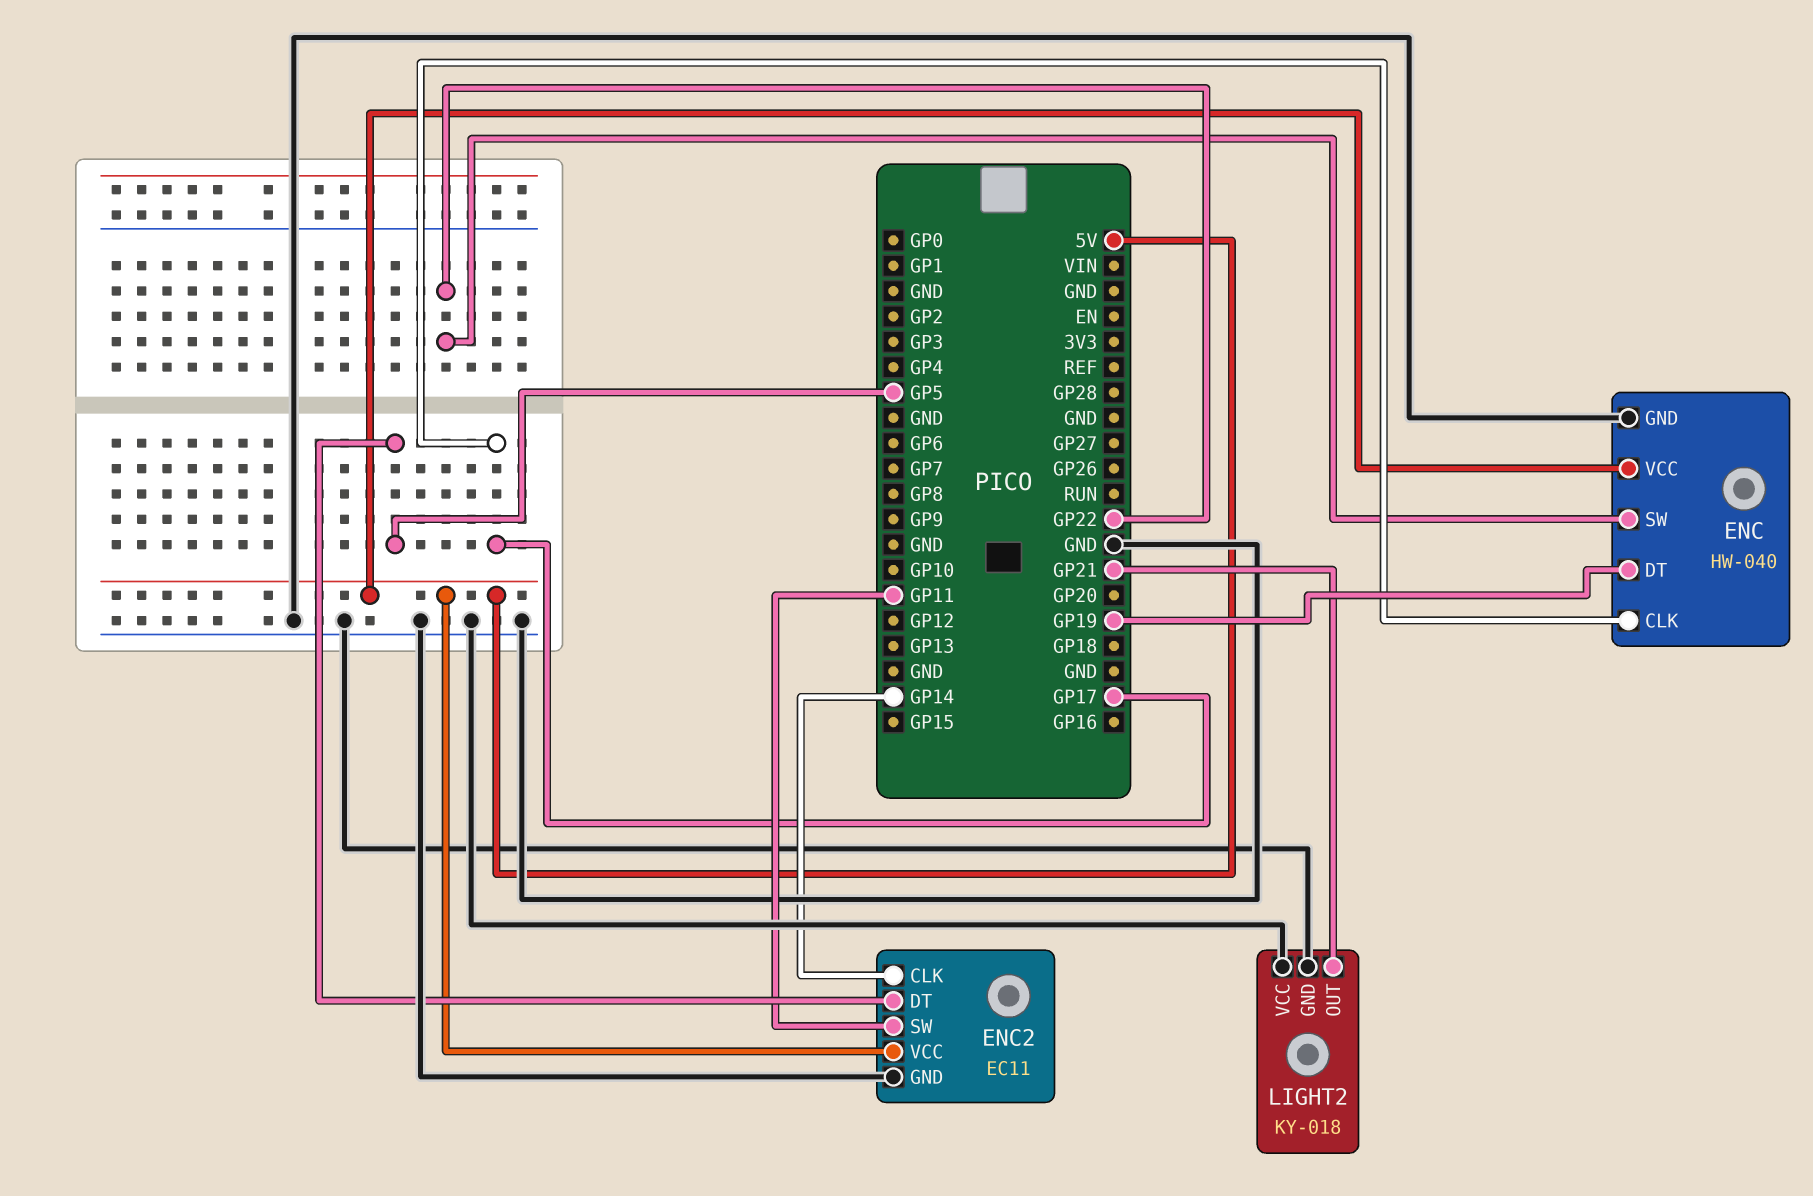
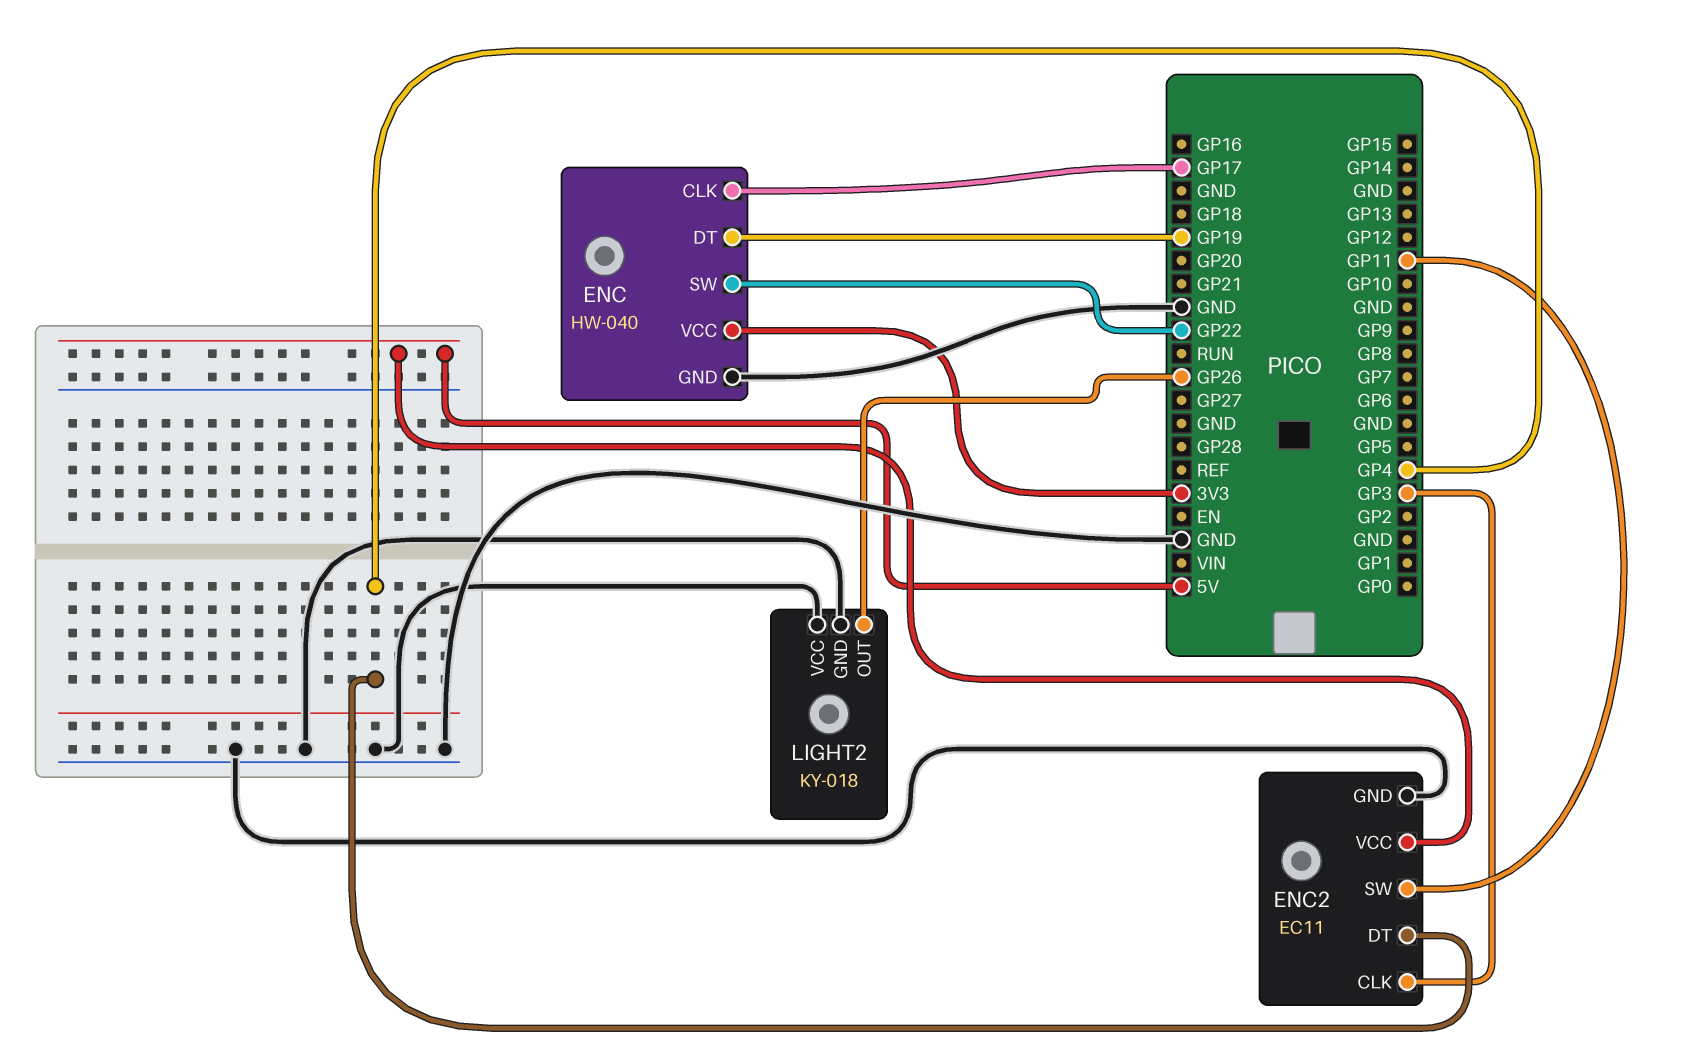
ENC pin VCC: 5V -> 3V3
ENC2 pin CLK: GP14 -> GP3
ENC2 pin DT: GP5 -> GP4
LIGHT2 pin OUT: GP21 -> GP26

